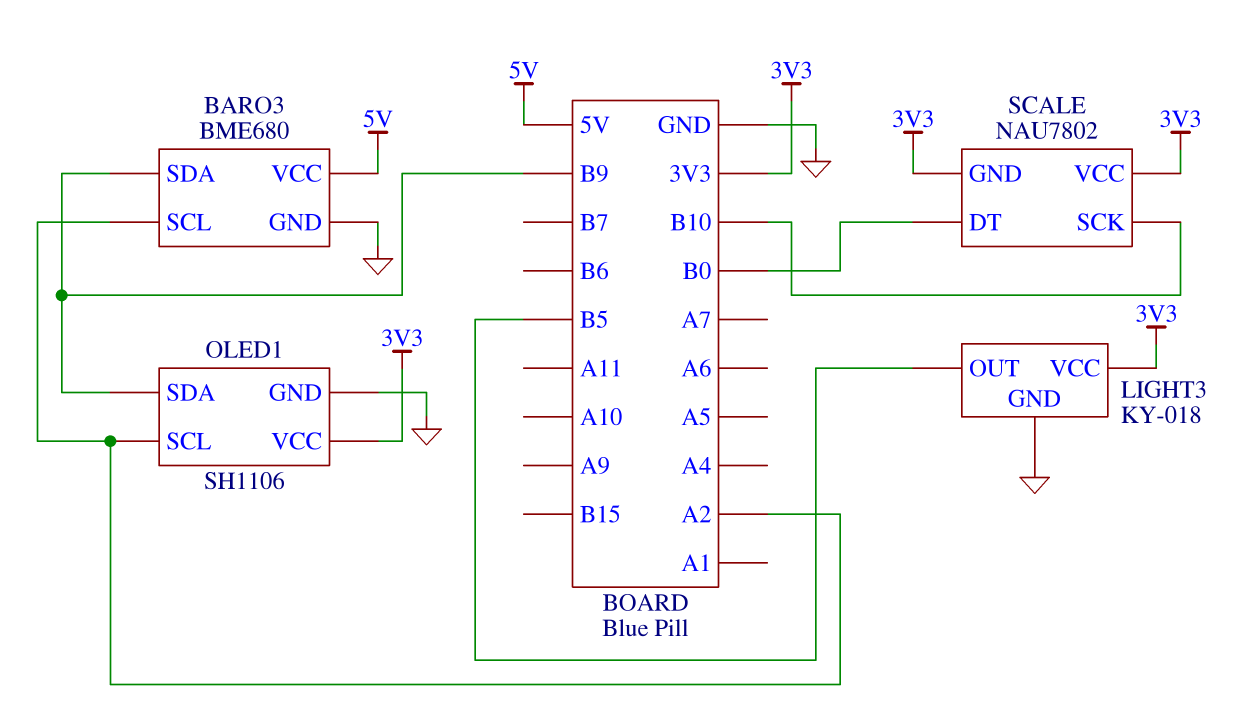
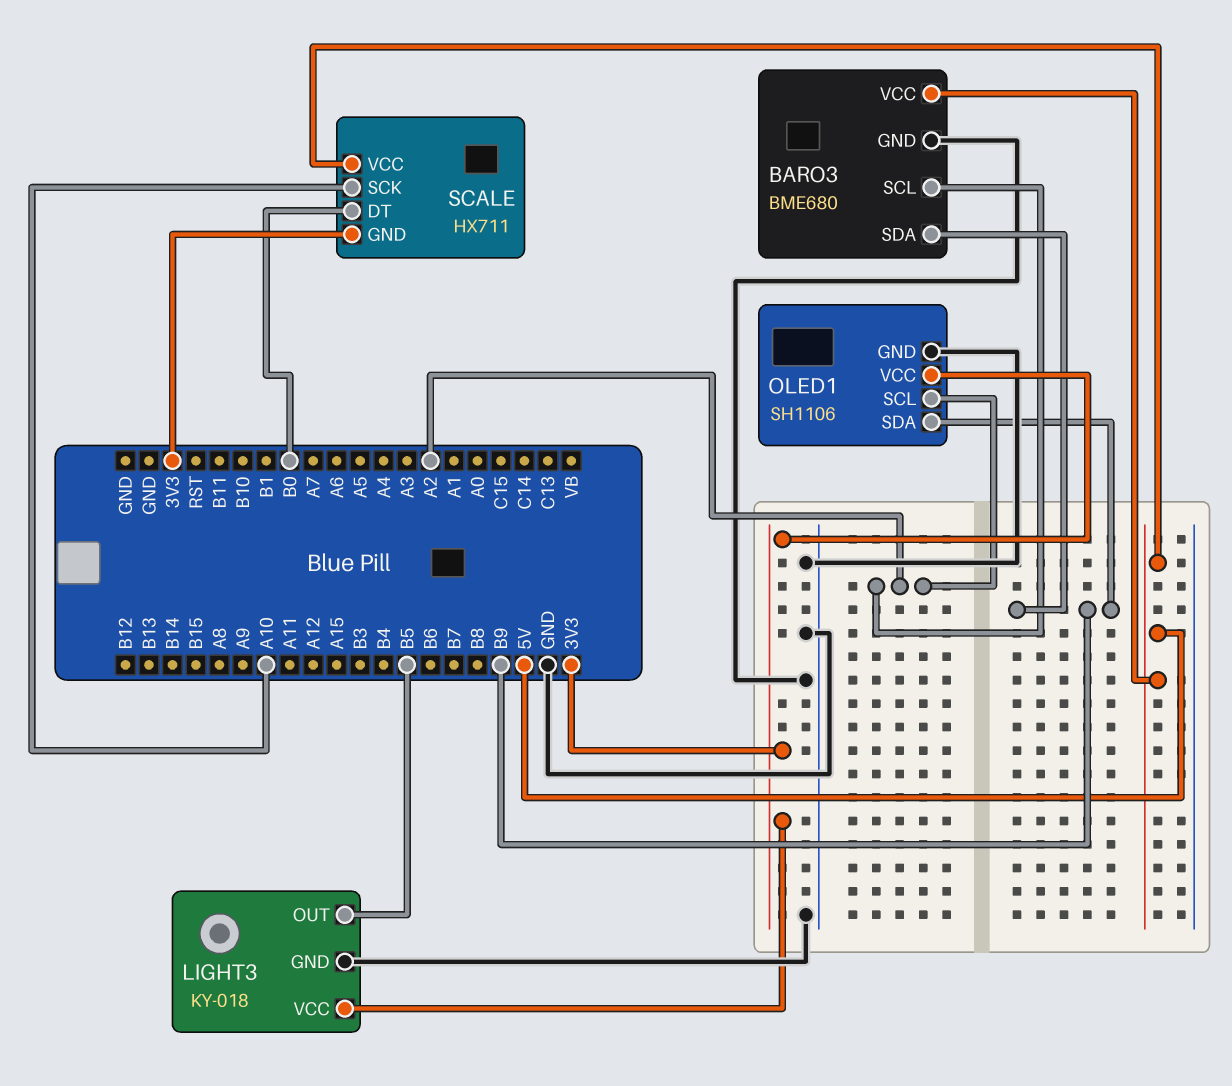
SCALE: NAU7802 -> HX711
SCALE pin SCK: B10 -> A10
SCALE pin VCC: 3V3 -> 5V

